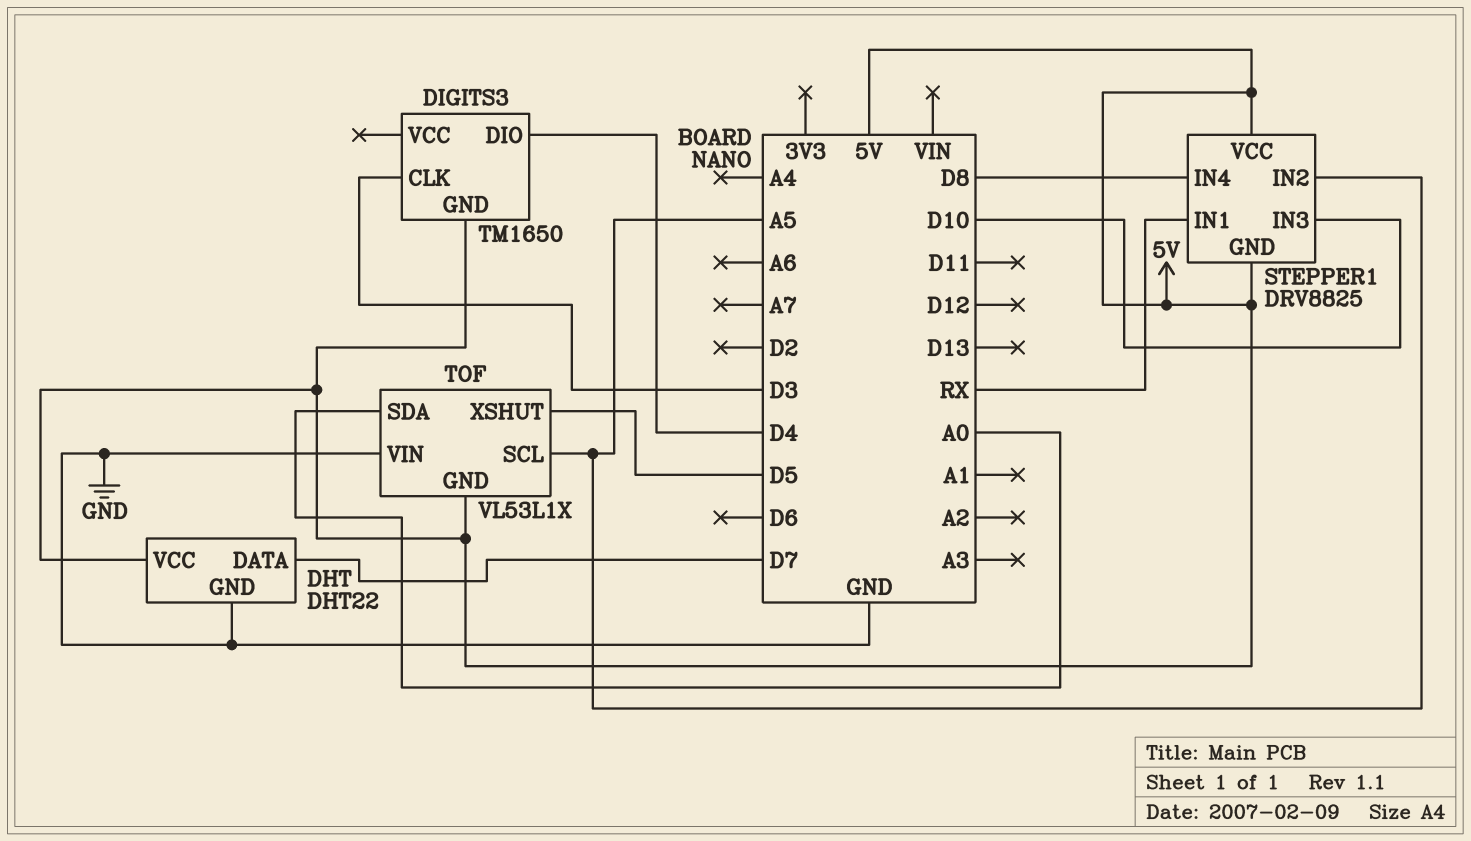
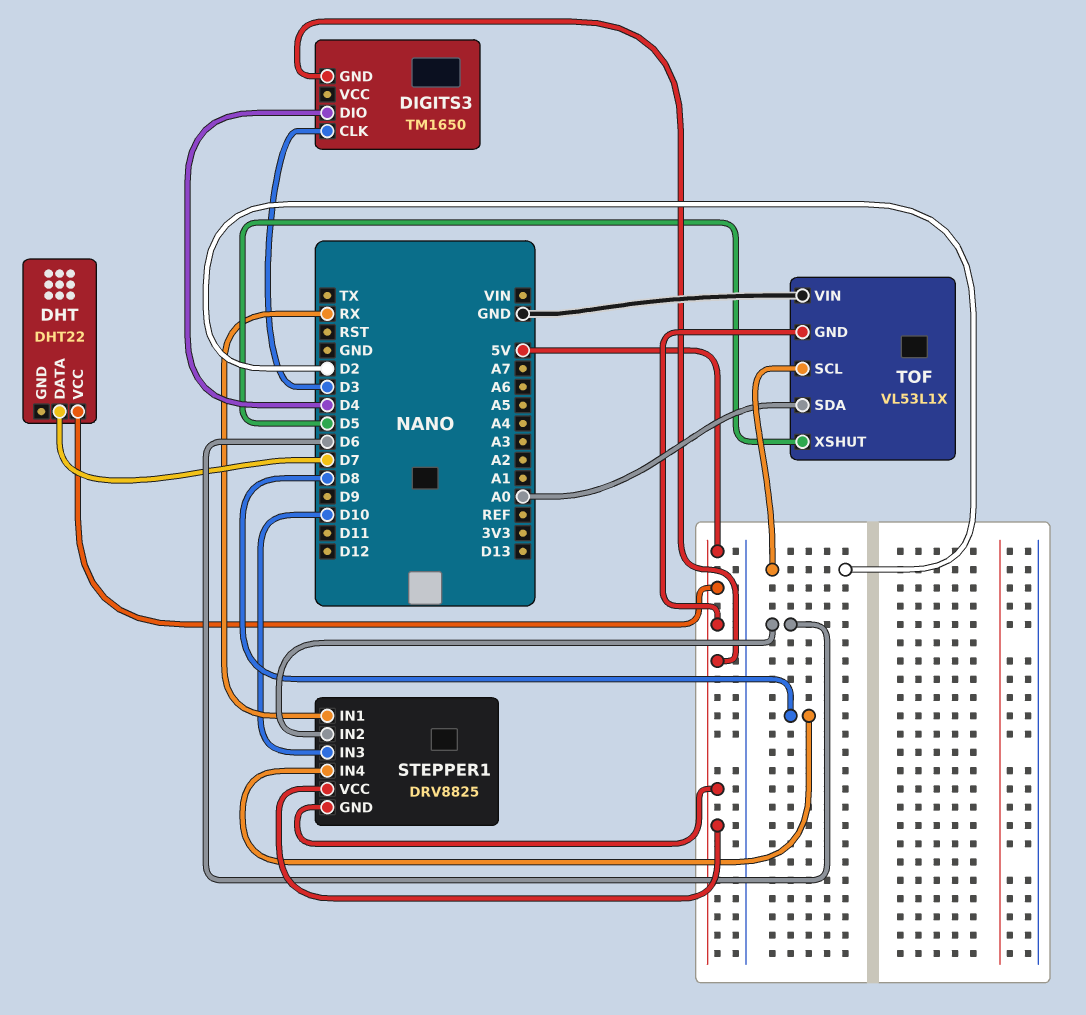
DHT pin GND: GND -> none
STEPPER1 pin IN2: A5 -> D6
TOF pin SCL: A5 -> D2

